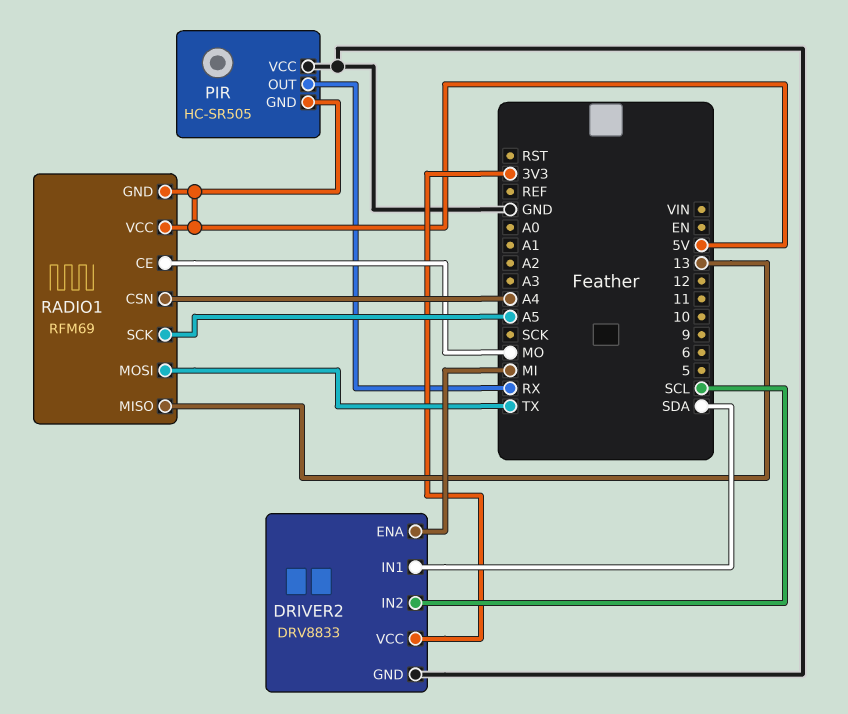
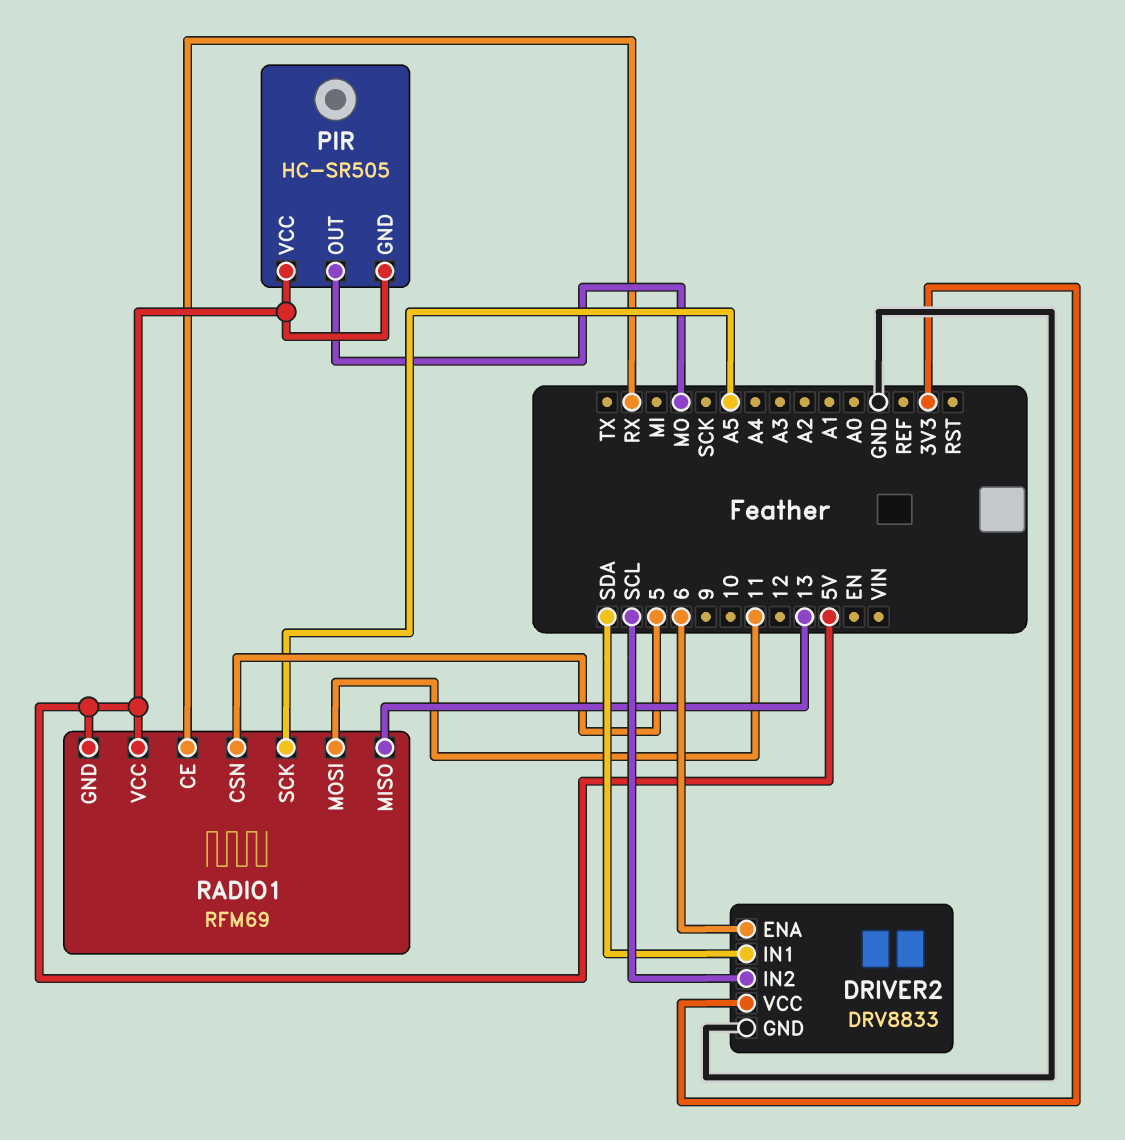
DRIVER2 pin ENA: MI -> 6
PIR pin OUT: RX -> MO
PIR pin VCC: GND -> 5V
RADIO1 pin CE: MO -> RX
RADIO1 pin CSN: A4 -> 5
RADIO1 pin MOSI: TX -> 11

